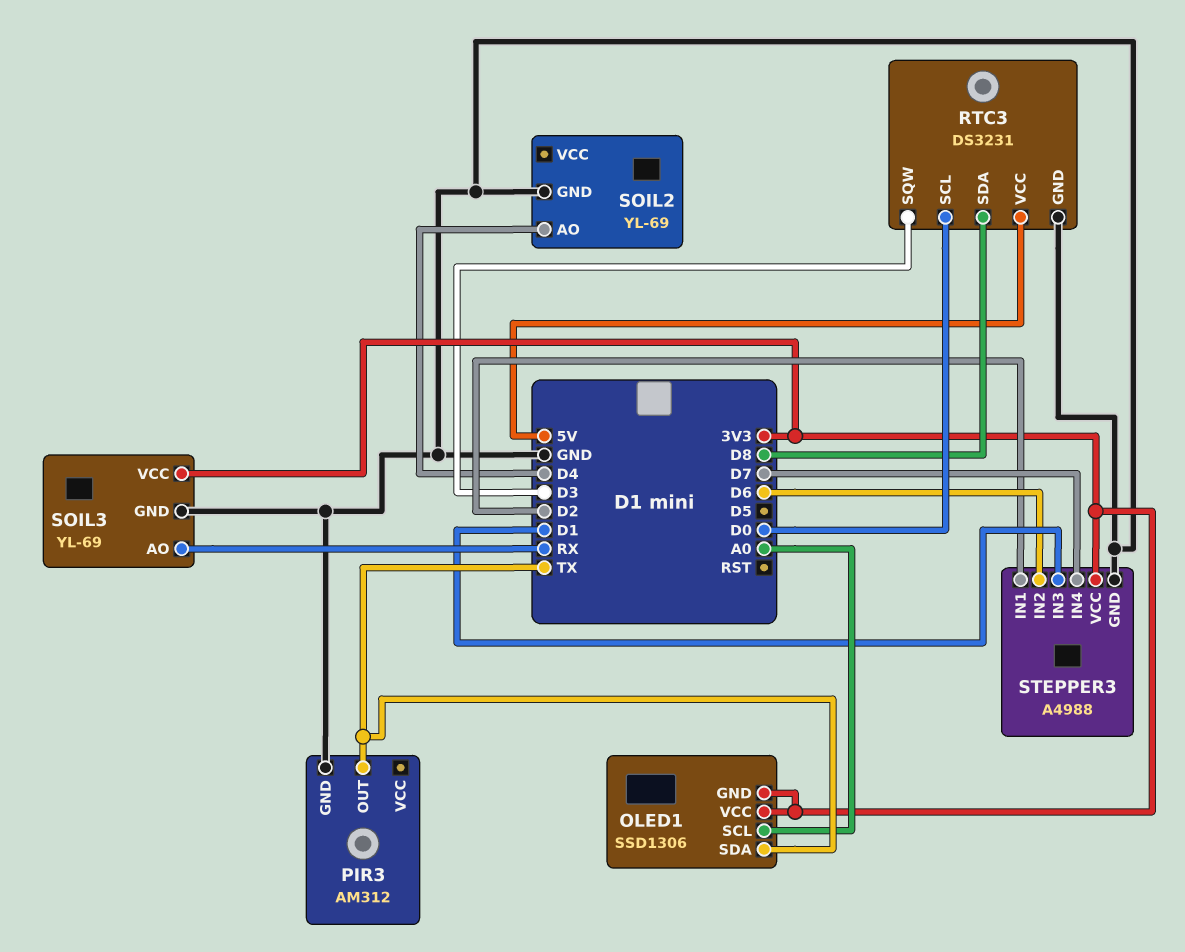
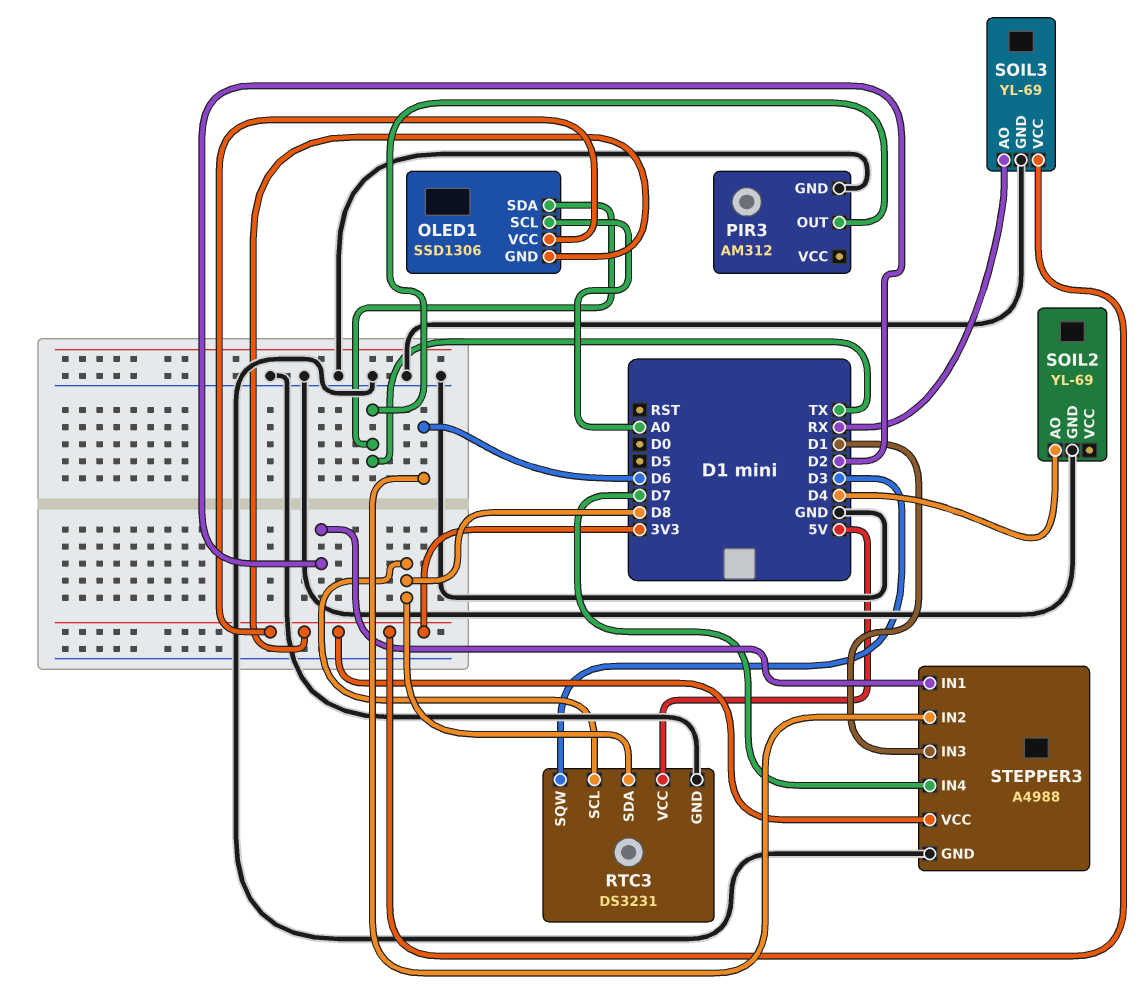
RTC3 pin SCL: D0 -> D8

